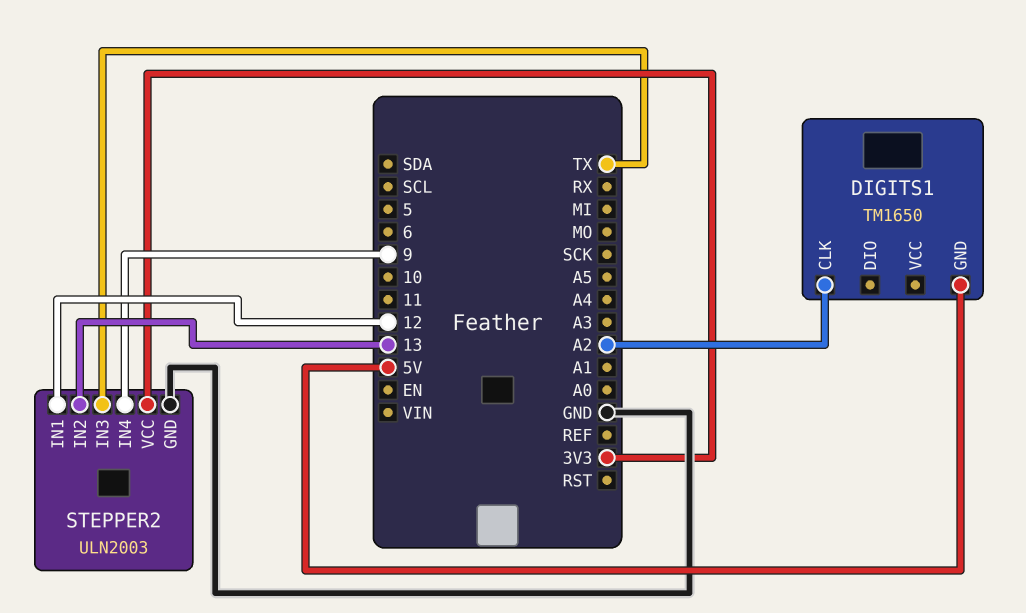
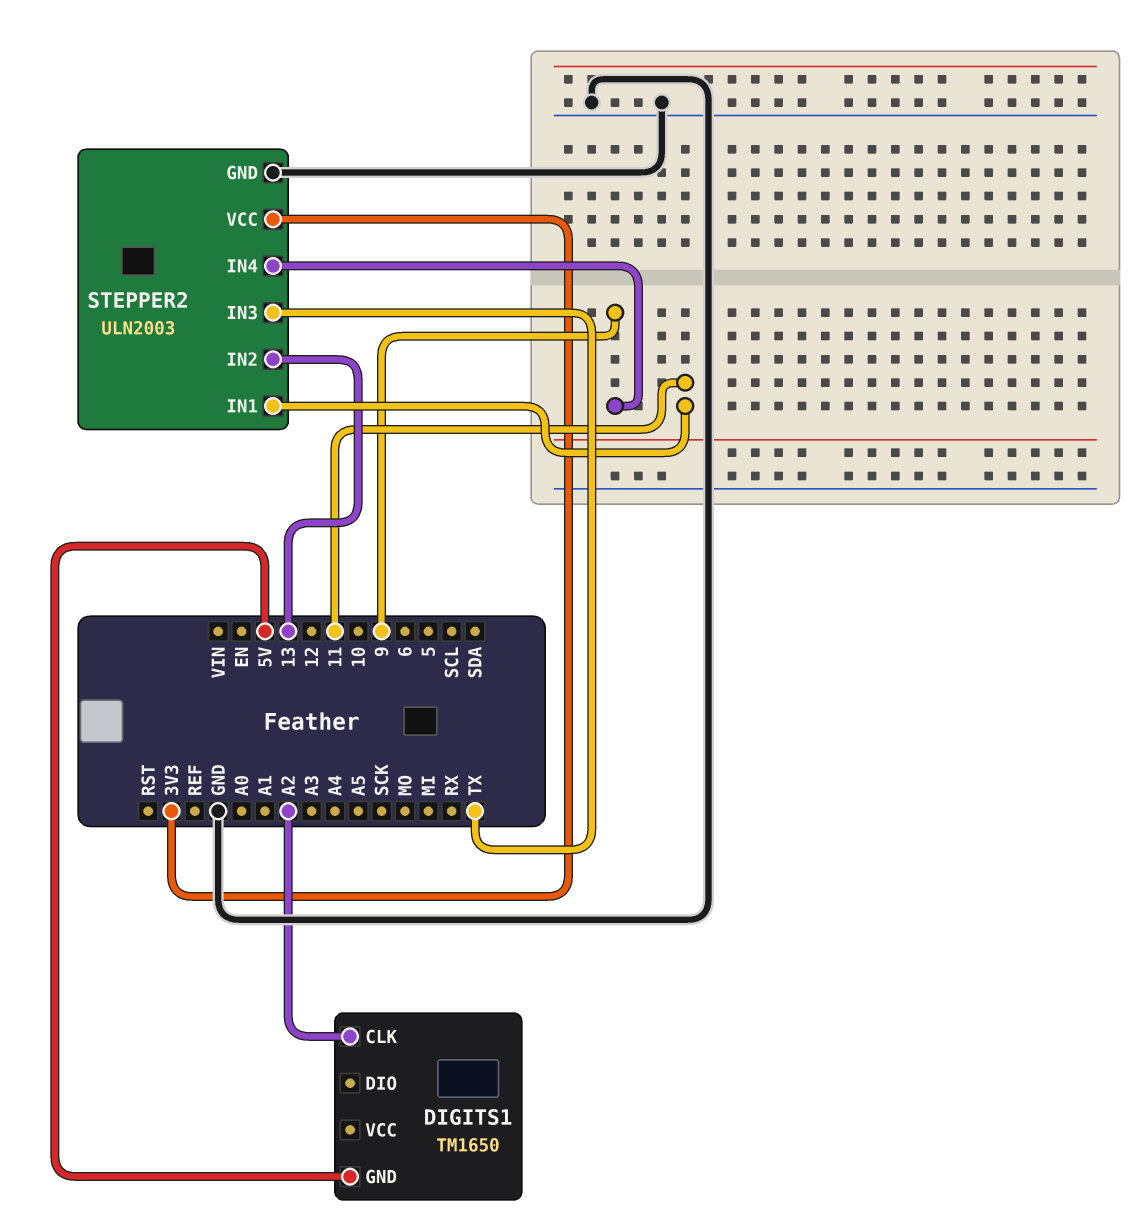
STEPPER2 pin IN1: 12 -> 11

